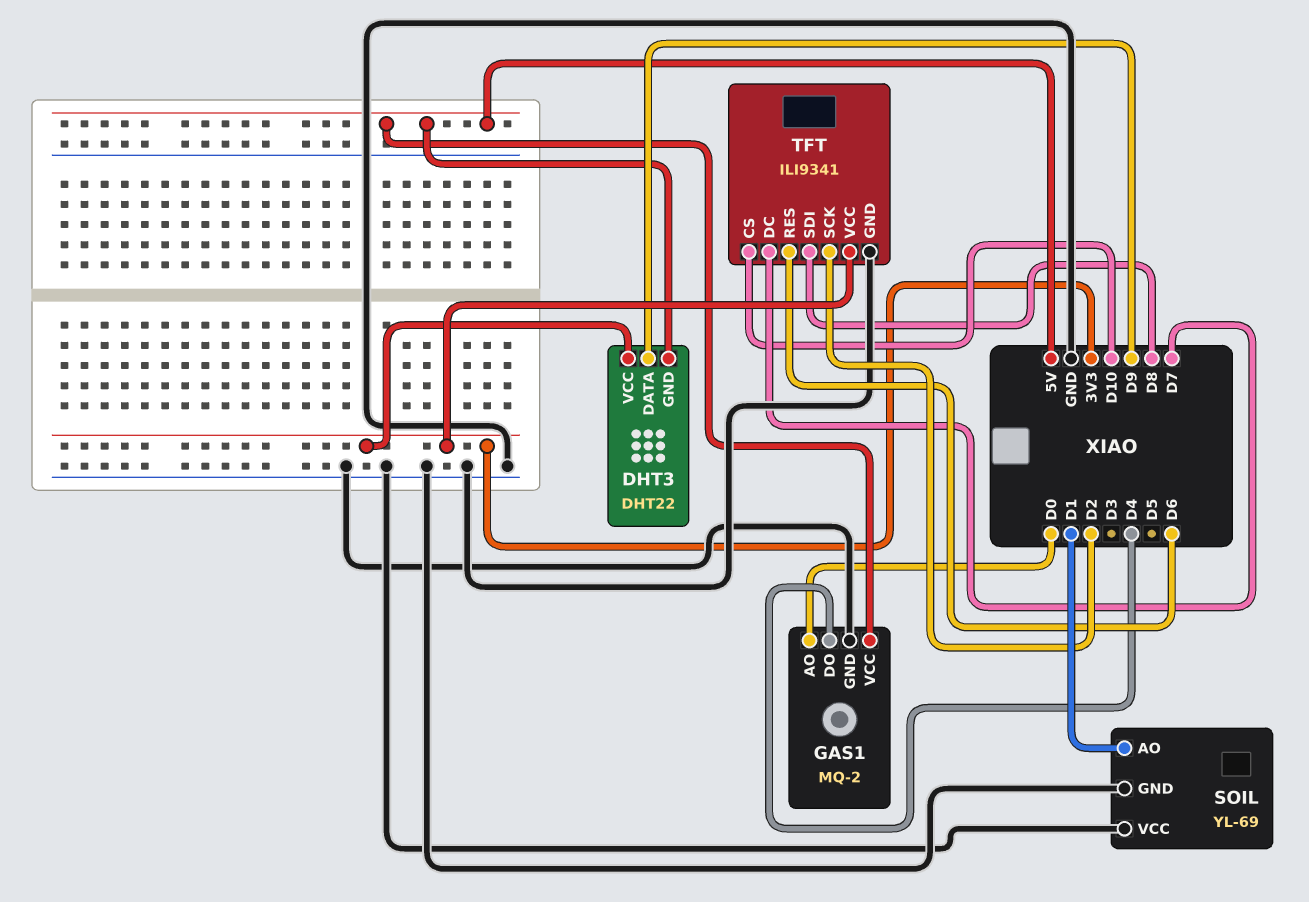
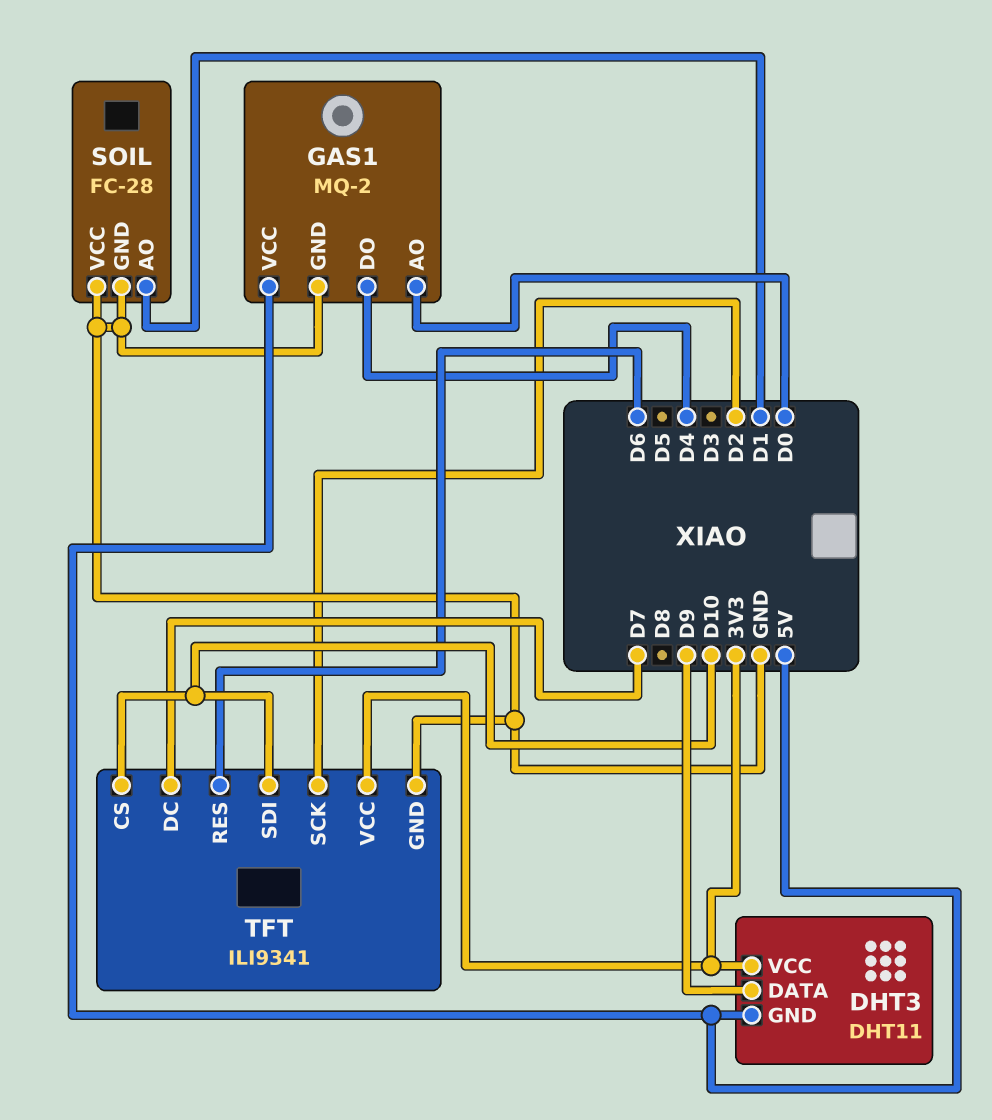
DHT3: DHT22 -> DHT11
SOIL: YL-69 -> FC-28
TFT pin SDI: D8 -> D10

